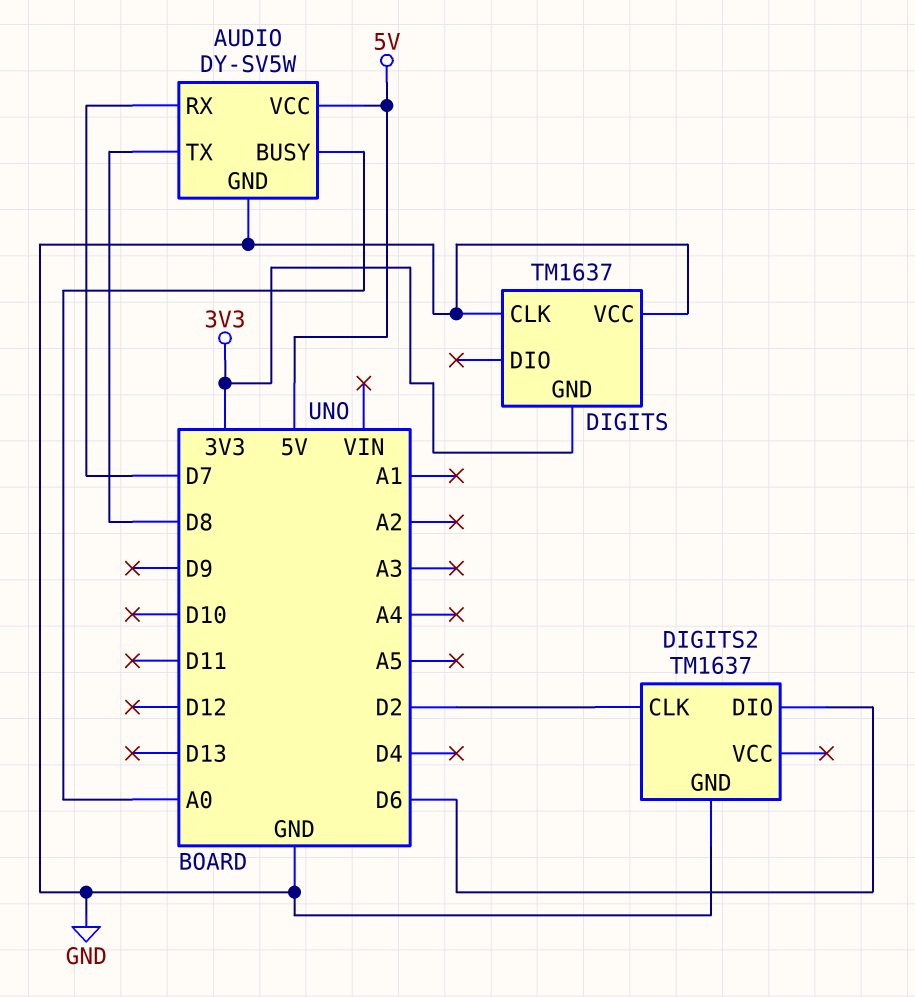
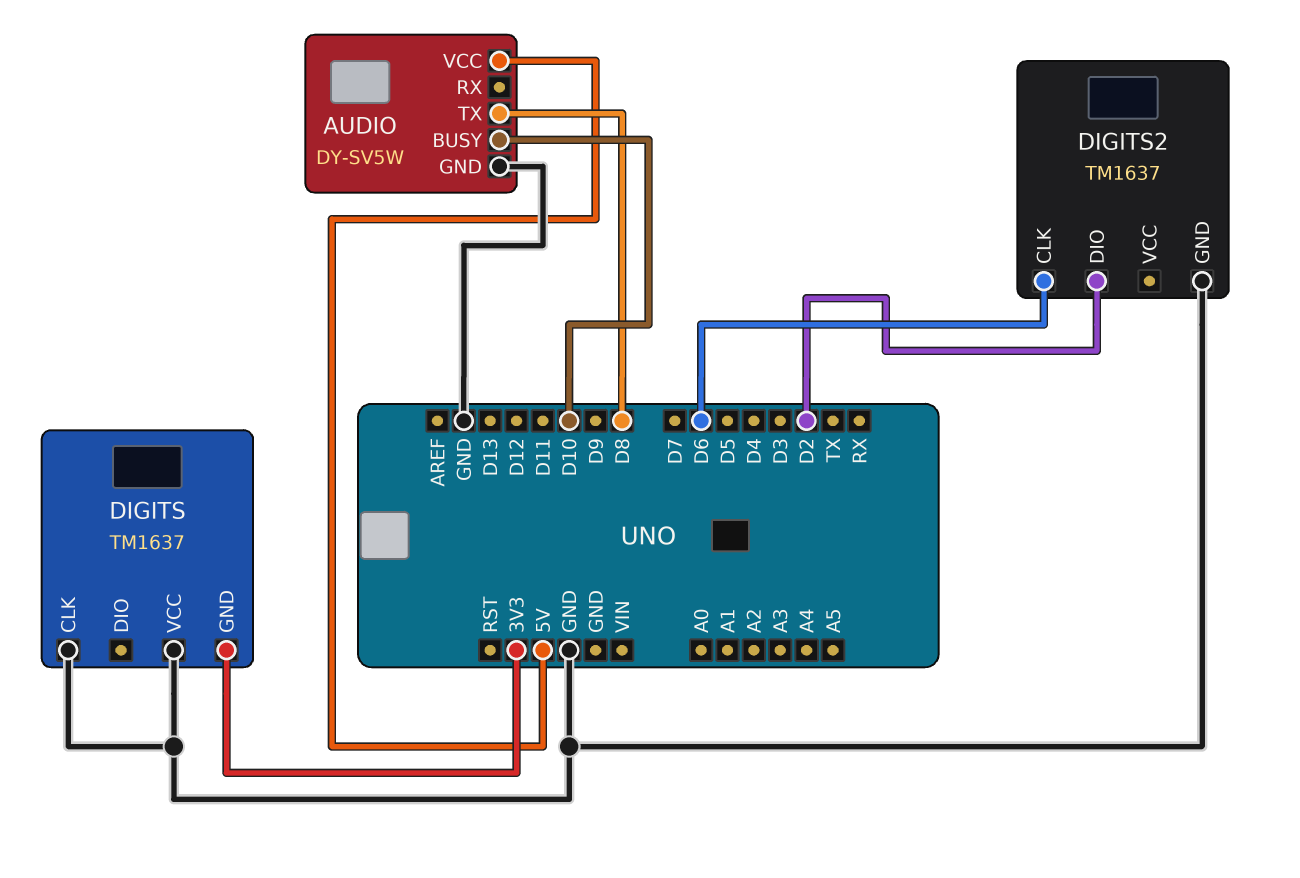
AUDIO pin BUSY: A0 -> D10
AUDIO pin RX: D7 -> none
DIGITS2 pin CLK: D2 -> D6
DIGITS2 pin DIO: D6 -> D2

